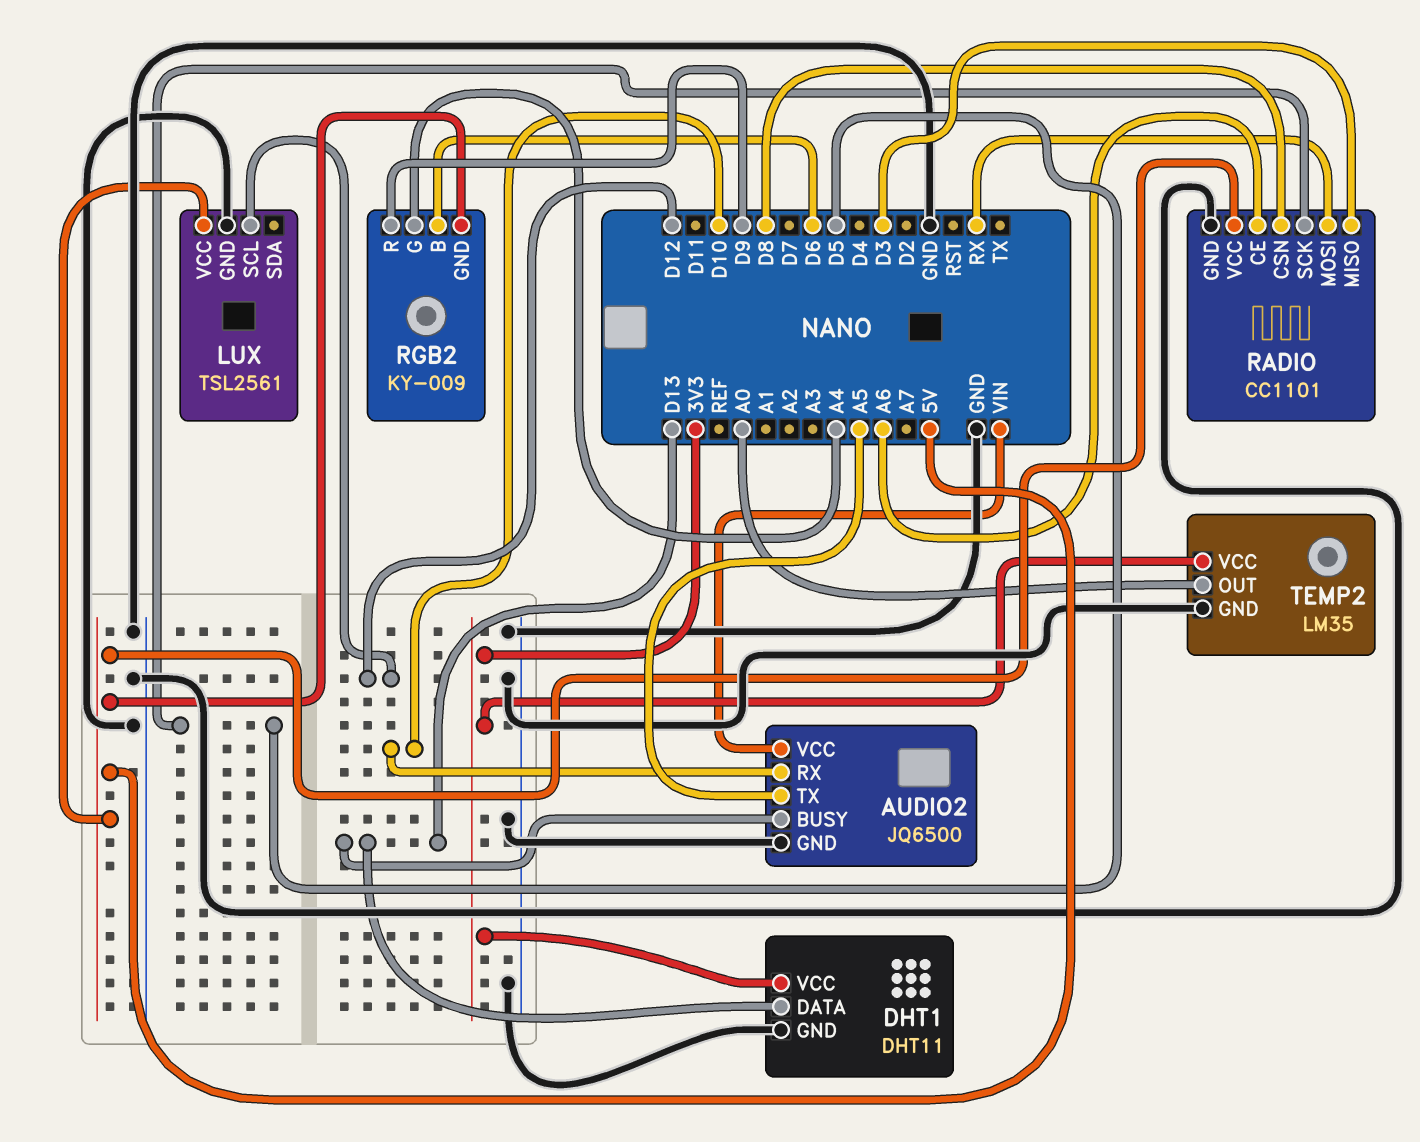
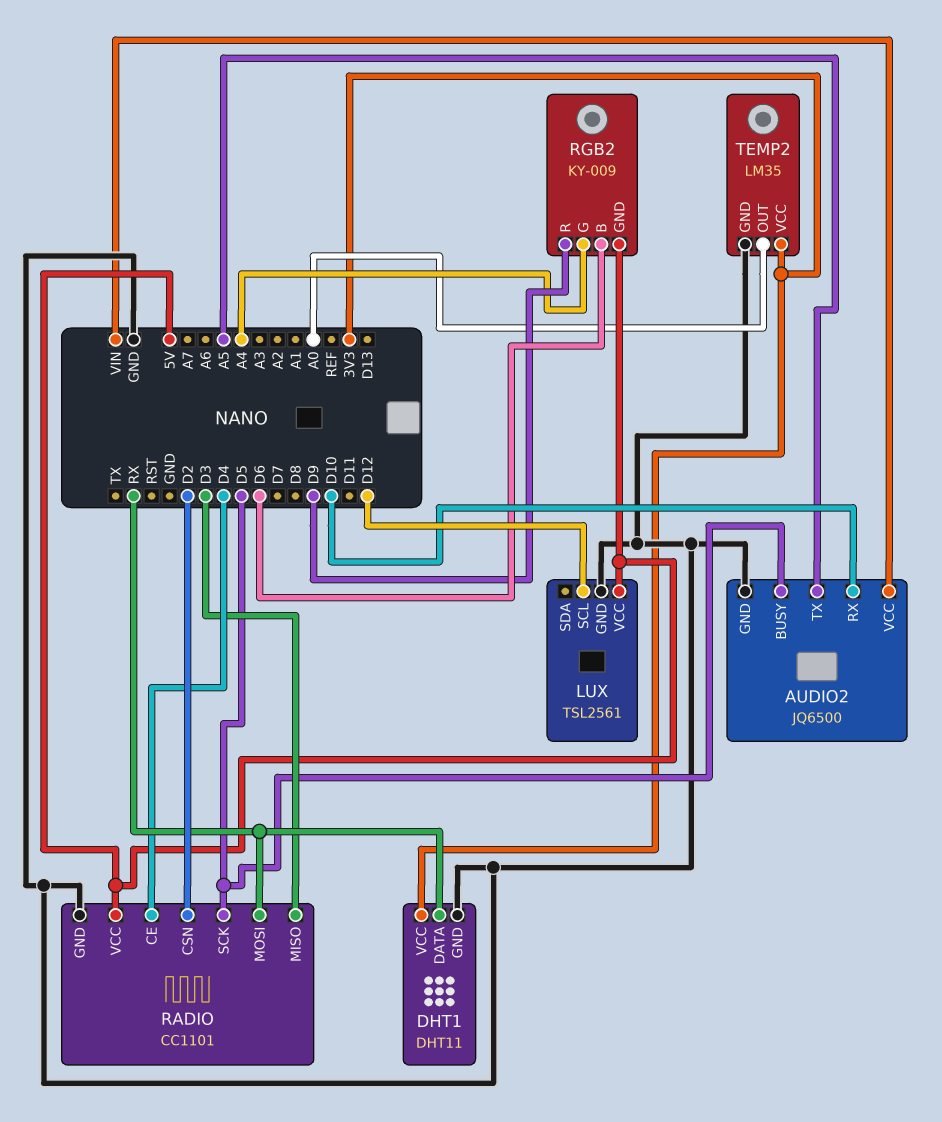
AUDIO2 pin BUSY: D13 -> D5
DHT1 pin DATA: D13 -> RX
RADIO pin CE: A6 -> D4
RADIO pin CSN: D8 -> D2

